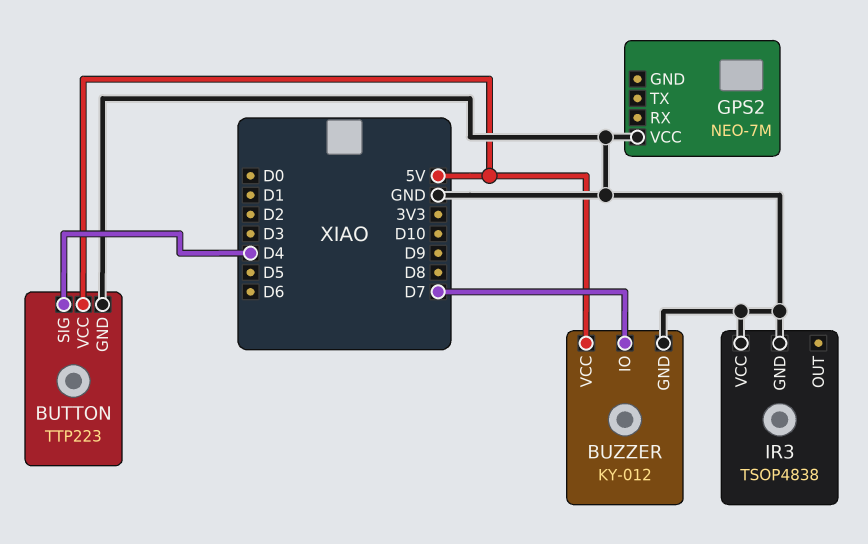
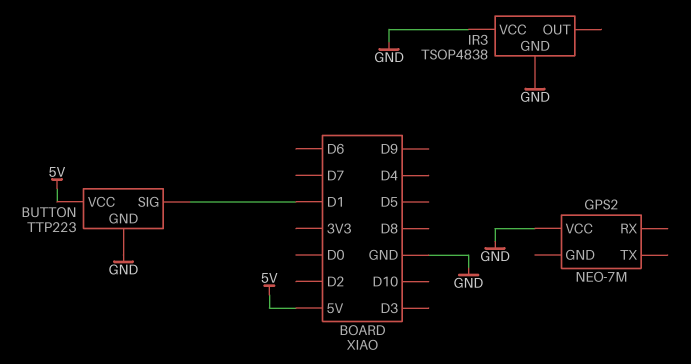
BUTTON pin SIG: D4 -> D1
BUZZER: KY-012 -> none
BUZZER pin GND: GND -> none
BUZZER pin IO: D7 -> none
BUZZER pin VCC: 5V -> none

